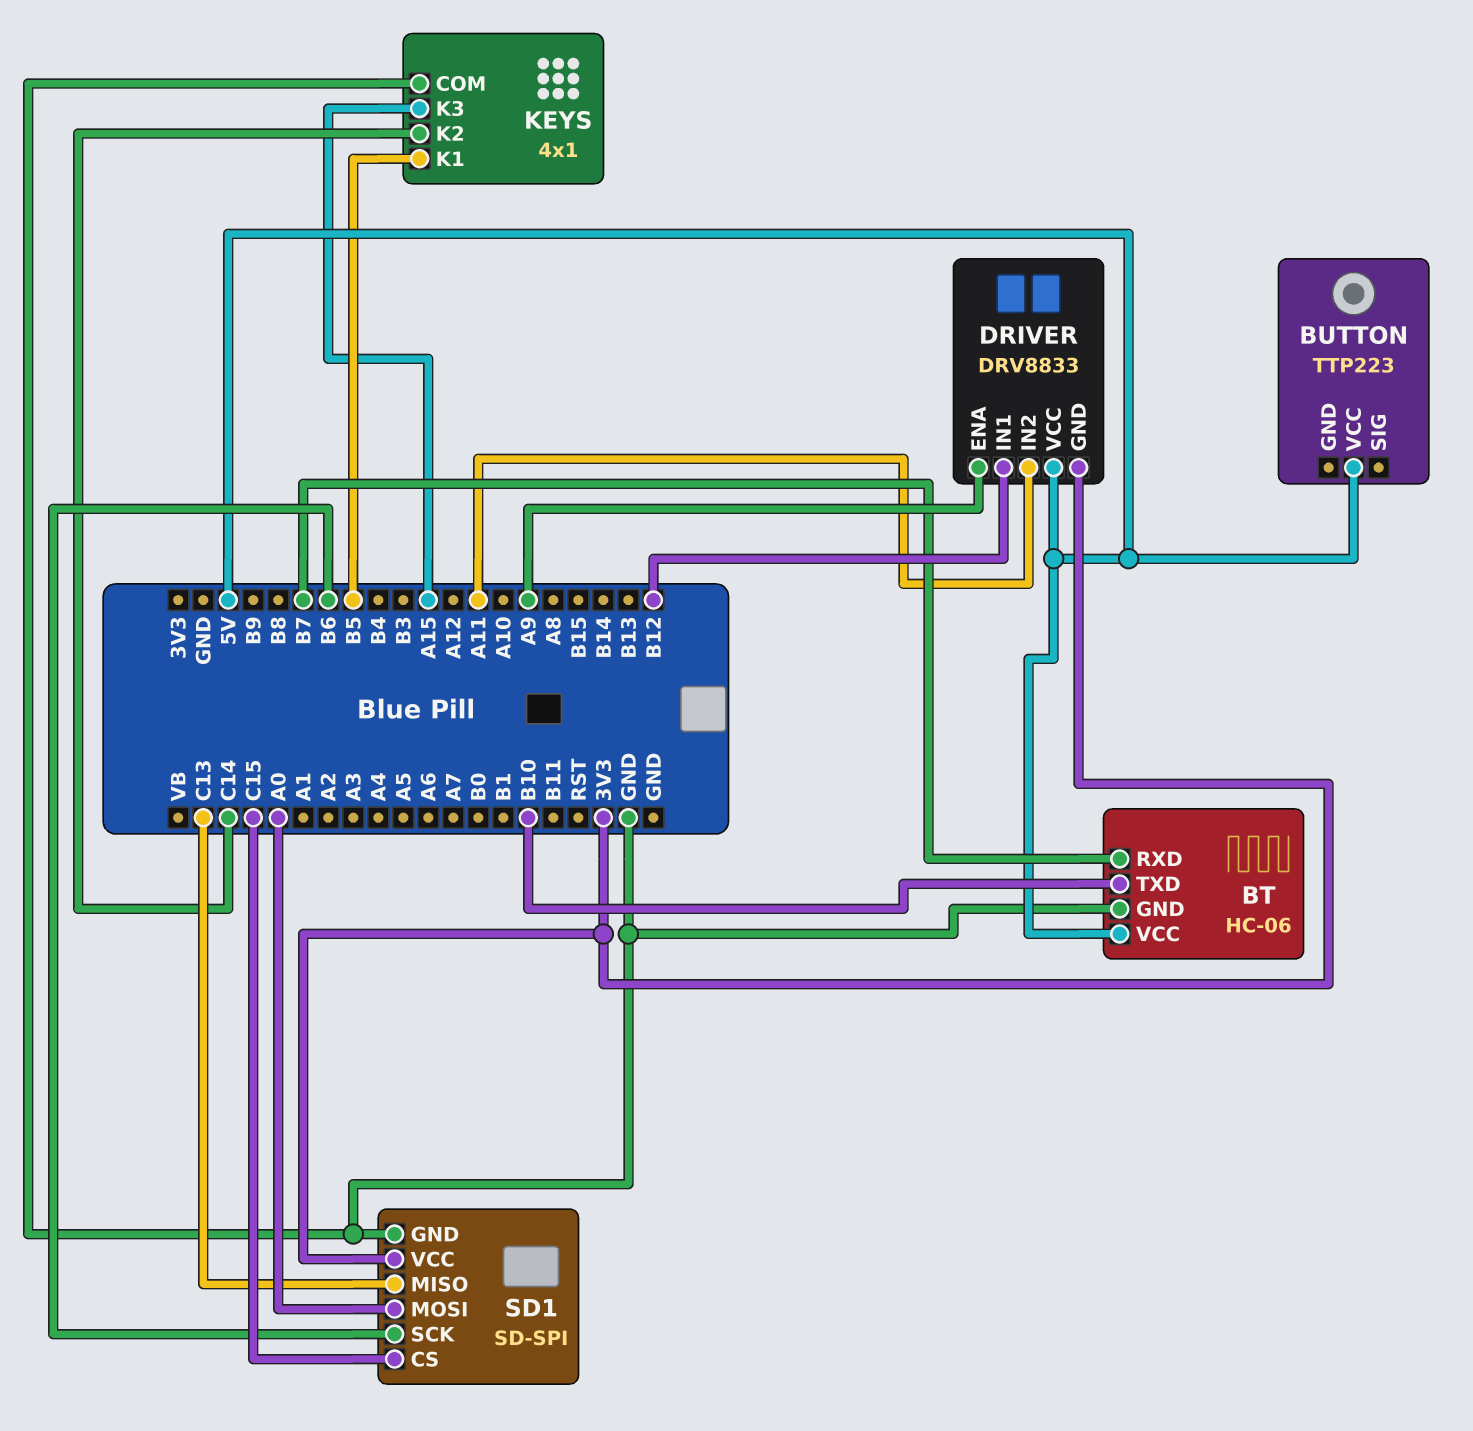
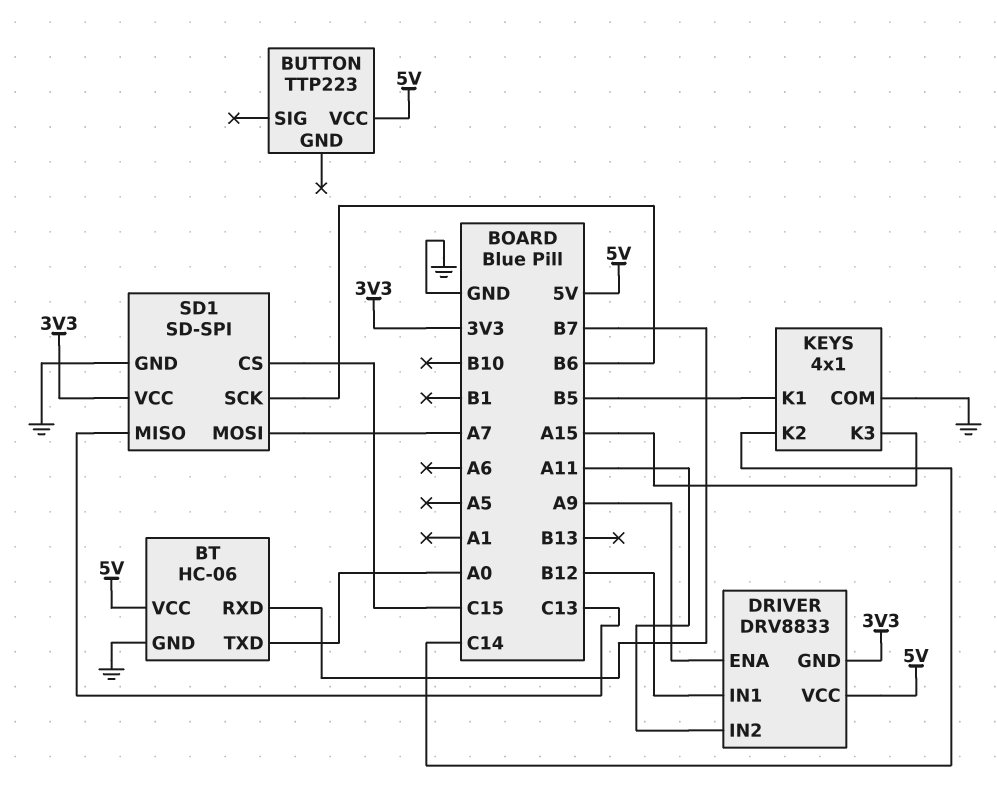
BT pin TXD: B10 -> A0
SD1 pin MOSI: A0 -> A7

